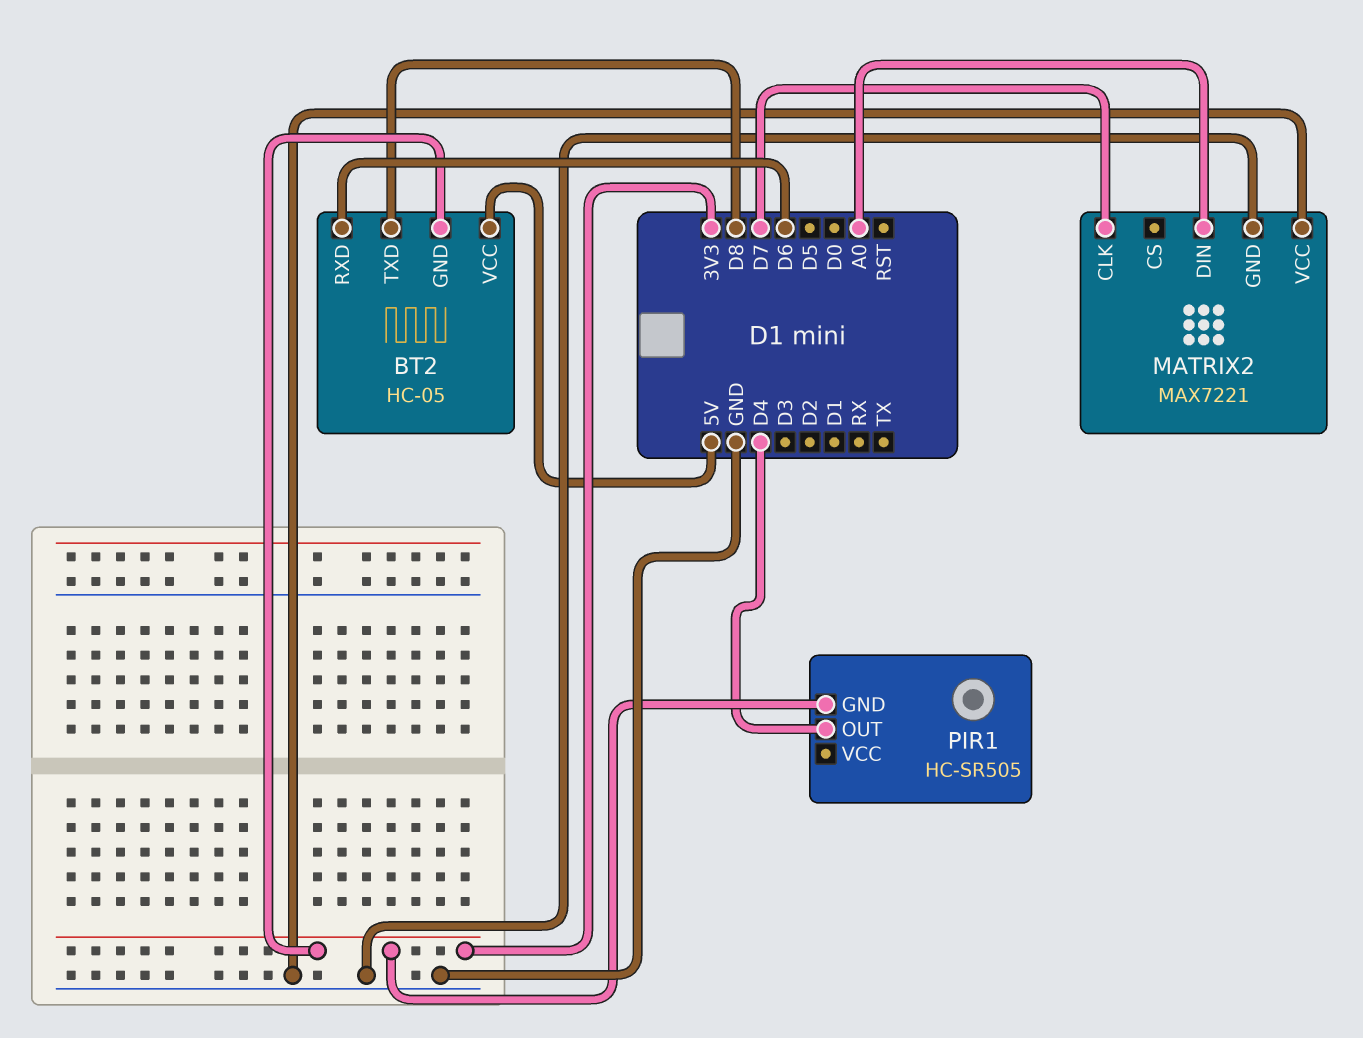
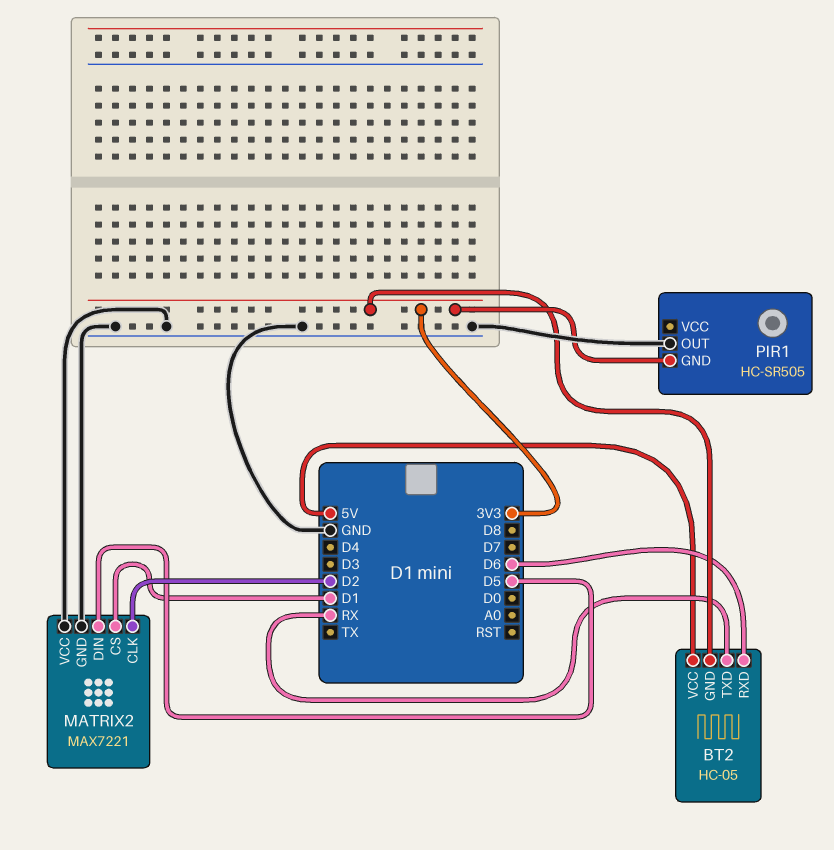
BT2 pin TXD: D8 -> RX
MATRIX2 pin CLK: D7 -> D2
MATRIX2 pin CS: none -> D1
MATRIX2 pin DIN: A0 -> D5
PIR1 pin OUT: D4 -> GND

